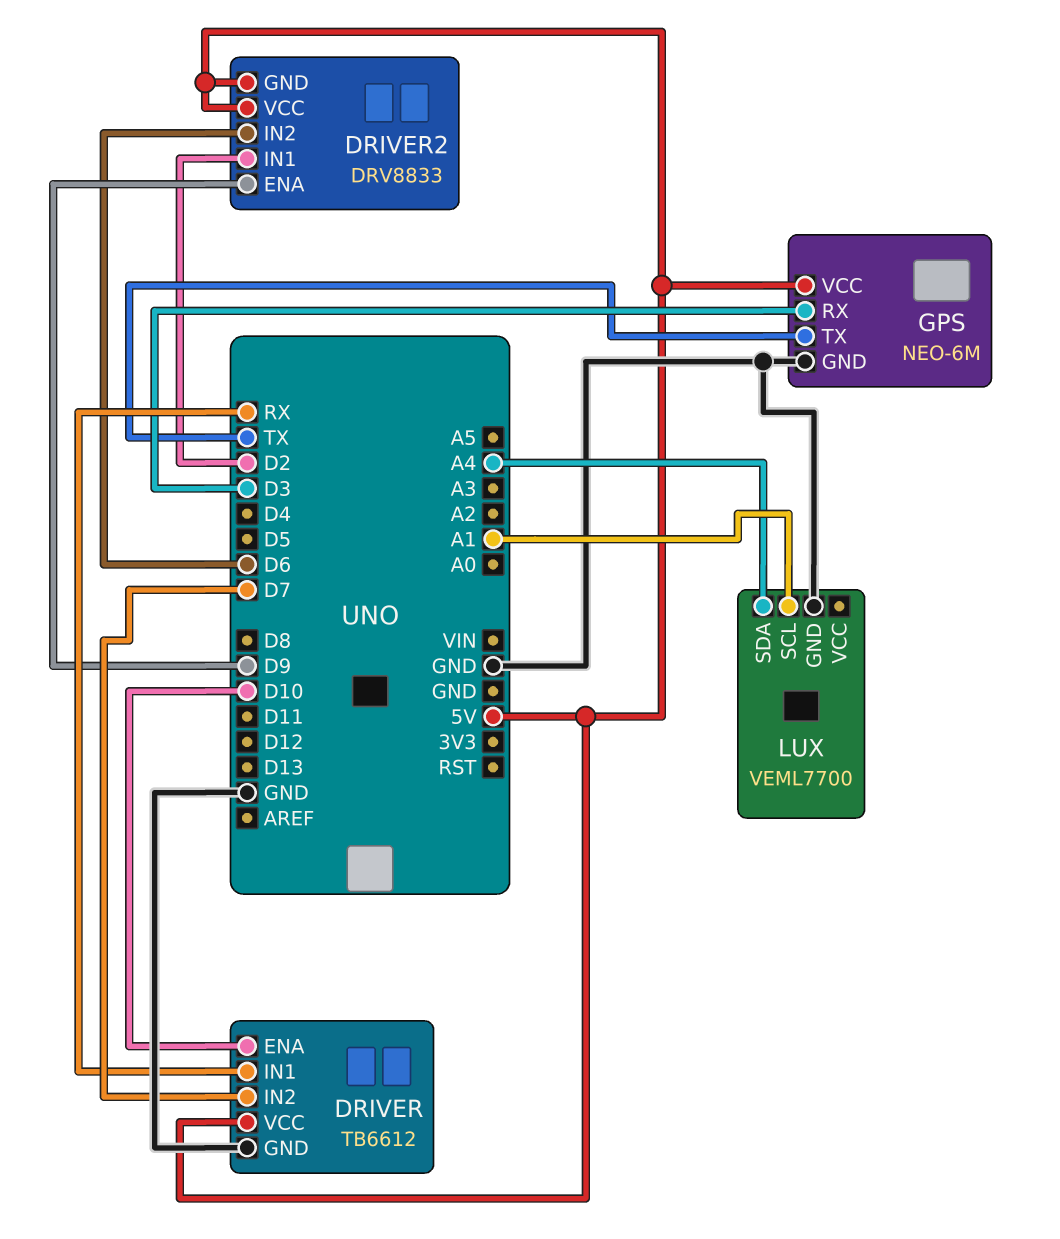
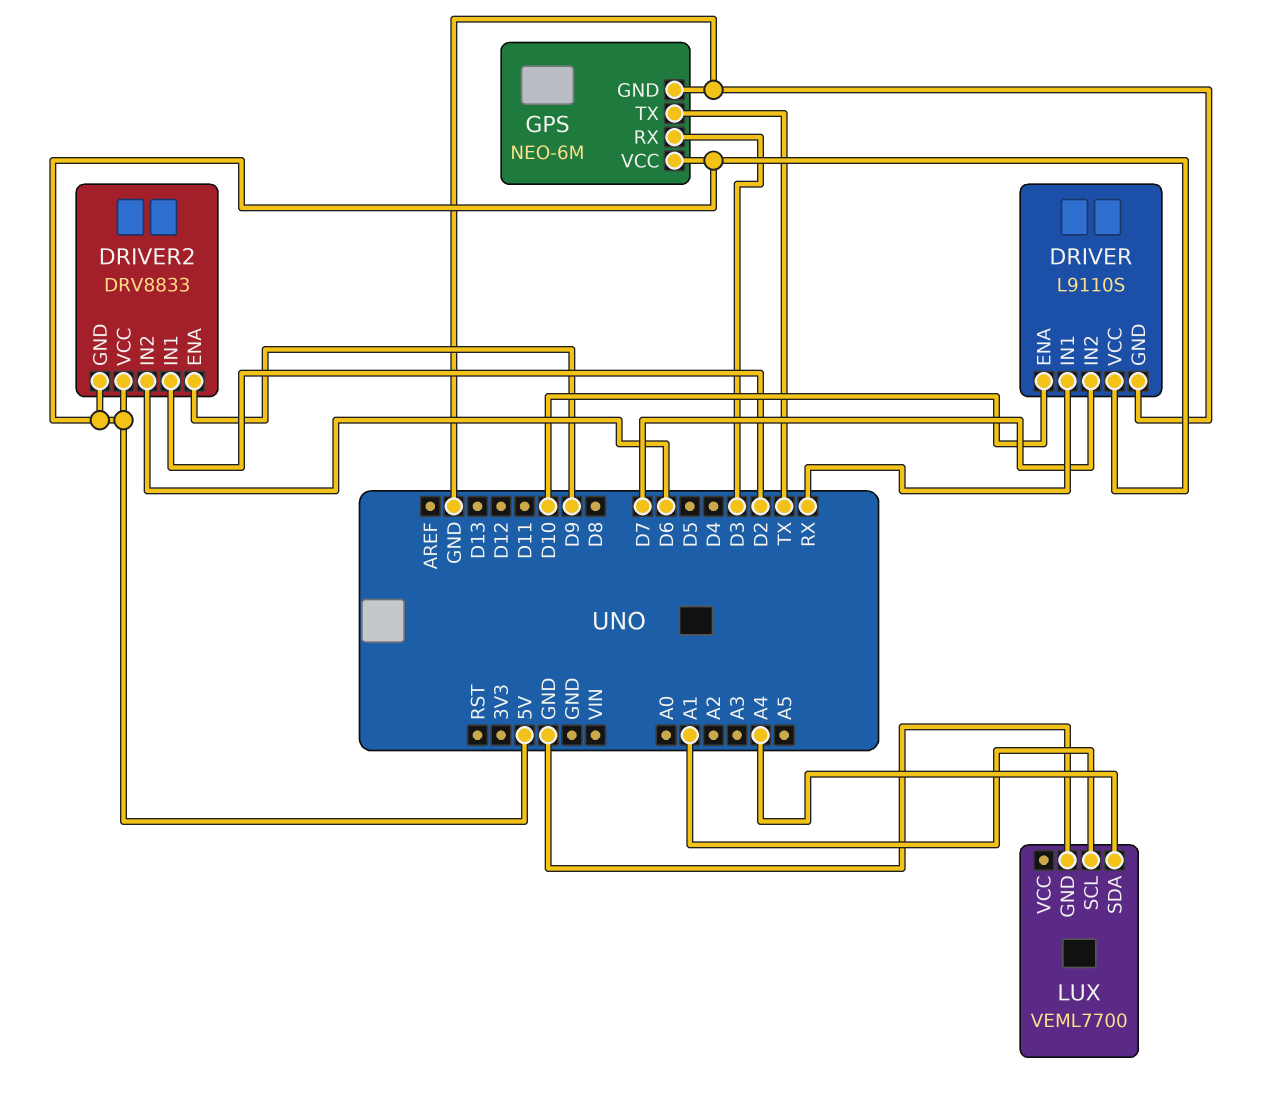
DRIVER: TB6612 -> L9110S

